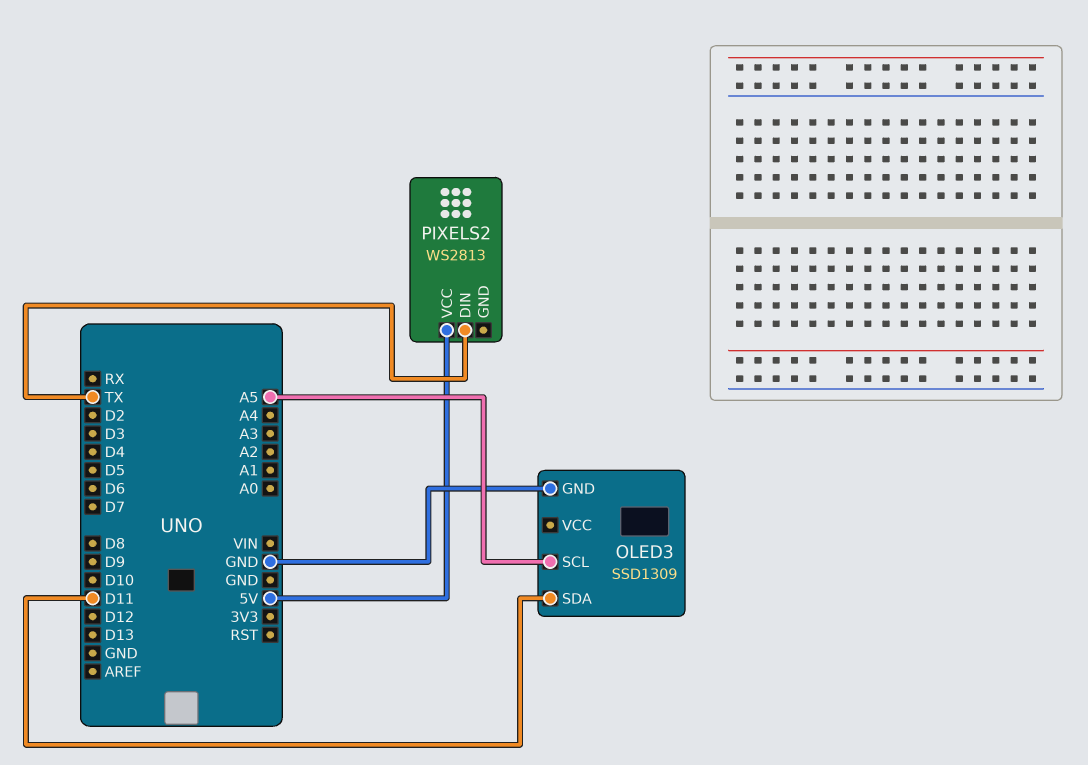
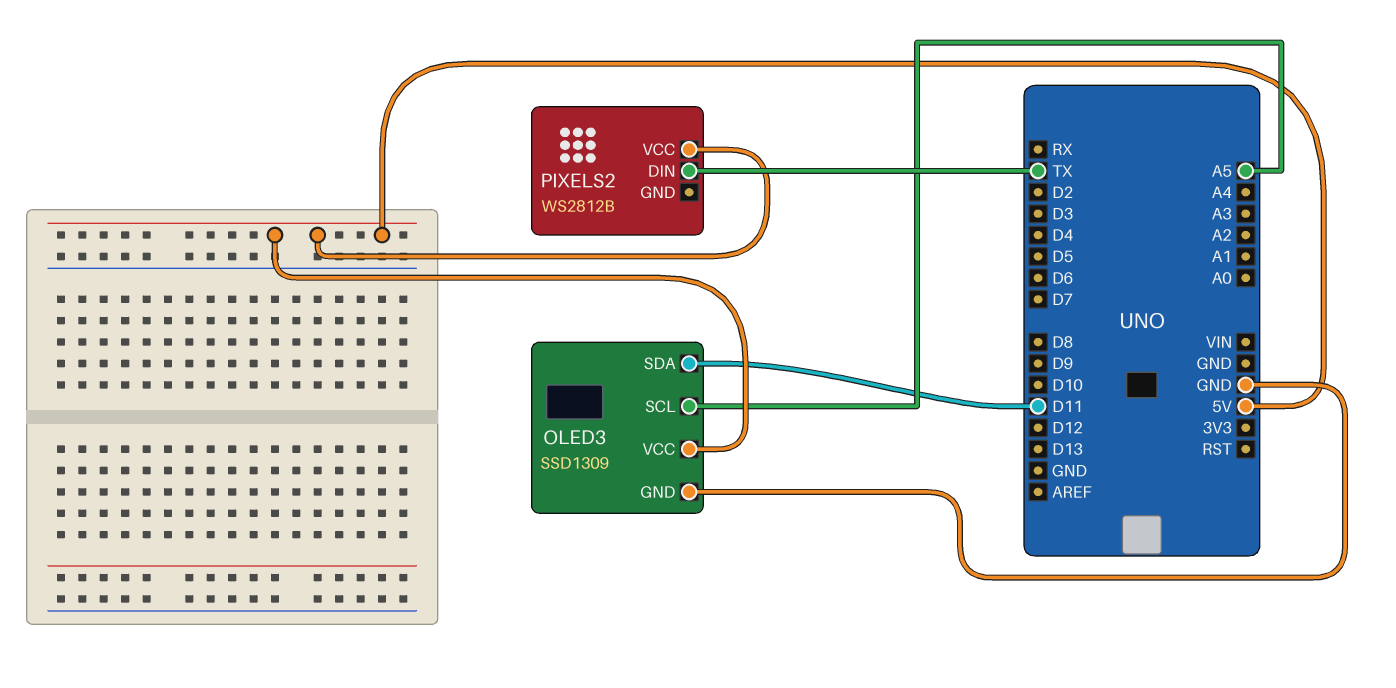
OLED3 pin VCC: none -> 5V
PIXELS2: WS2813 -> WS2812B

